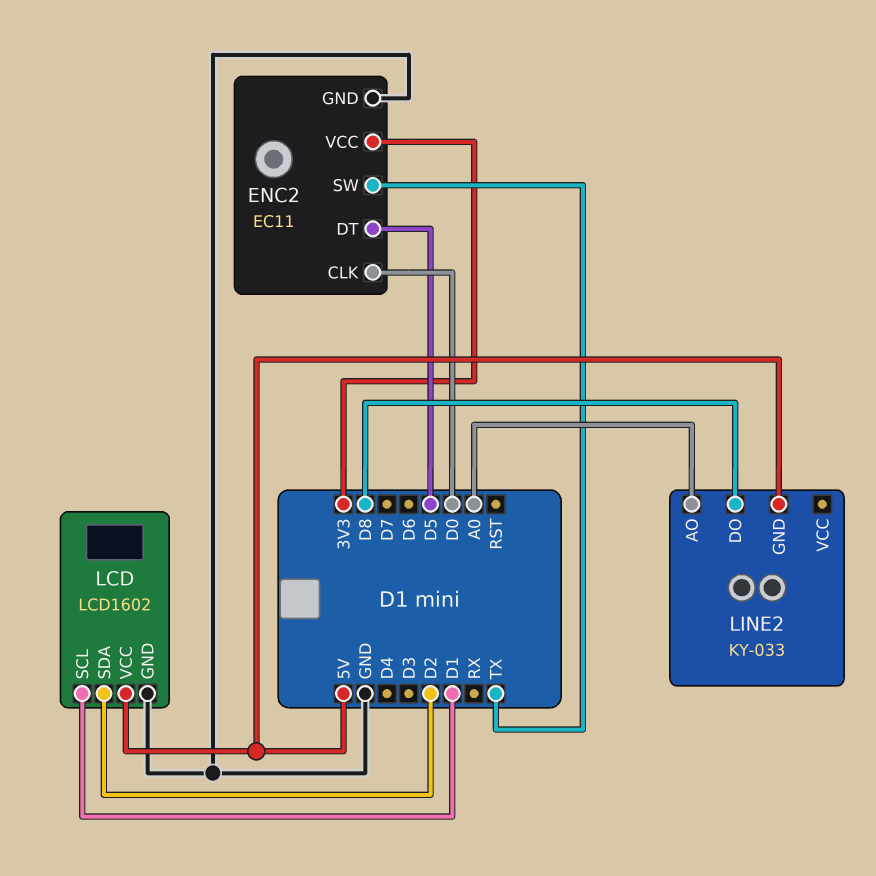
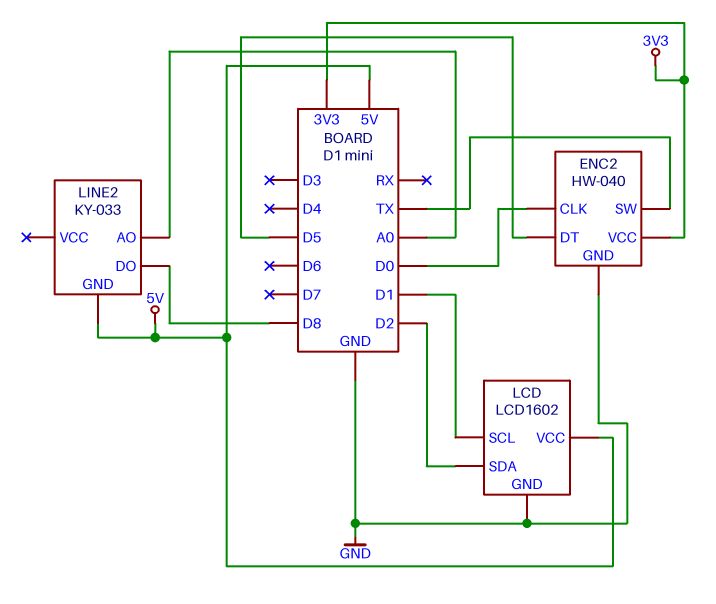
ENC2: EC11 -> HW-040

